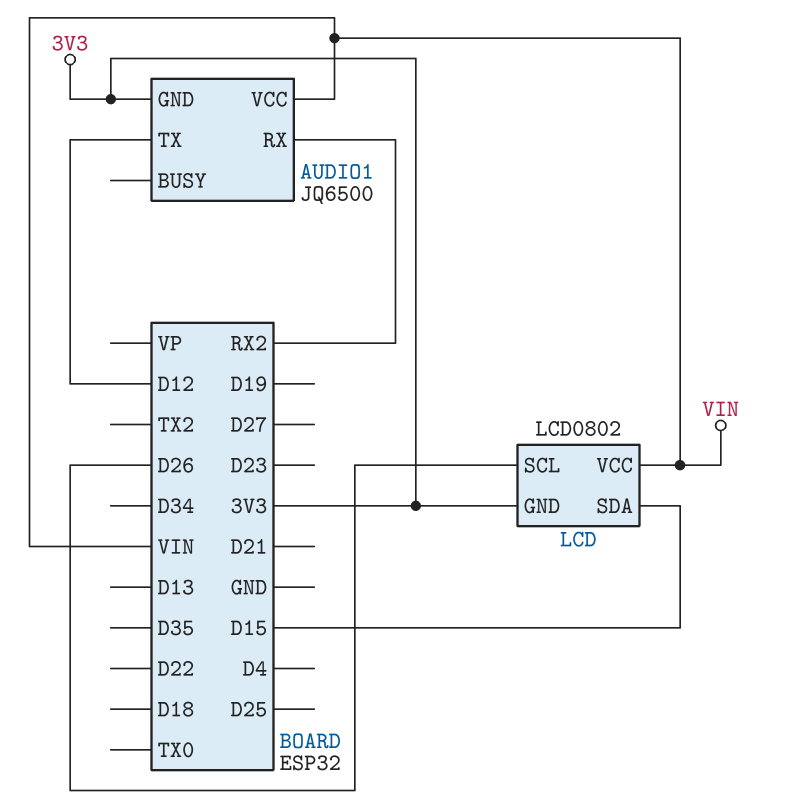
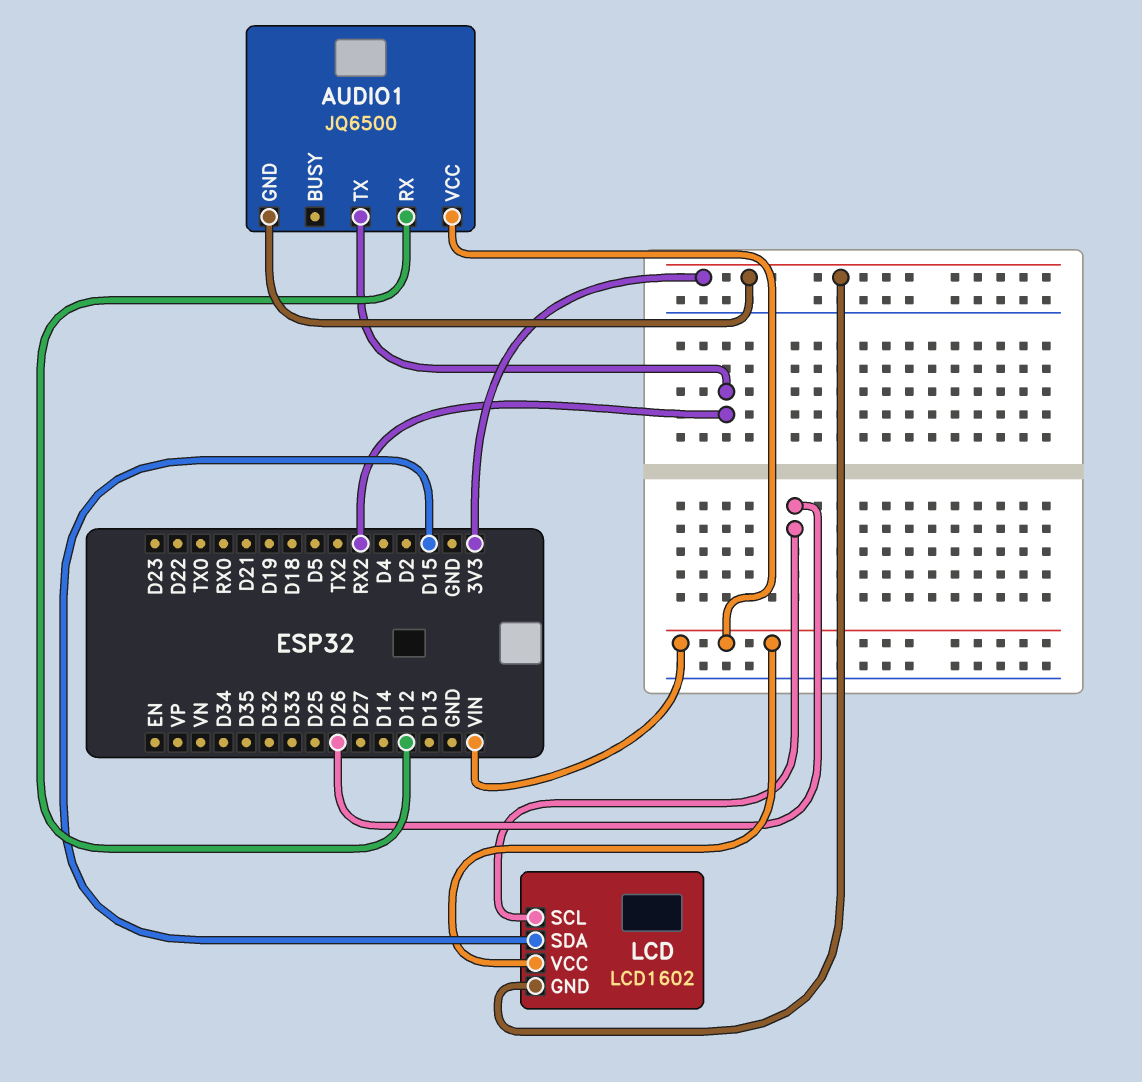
AUDIO1 pin RX: RX2 -> D12
AUDIO1 pin TX: D12 -> RX2
LCD: LCD0802 -> LCD1602

